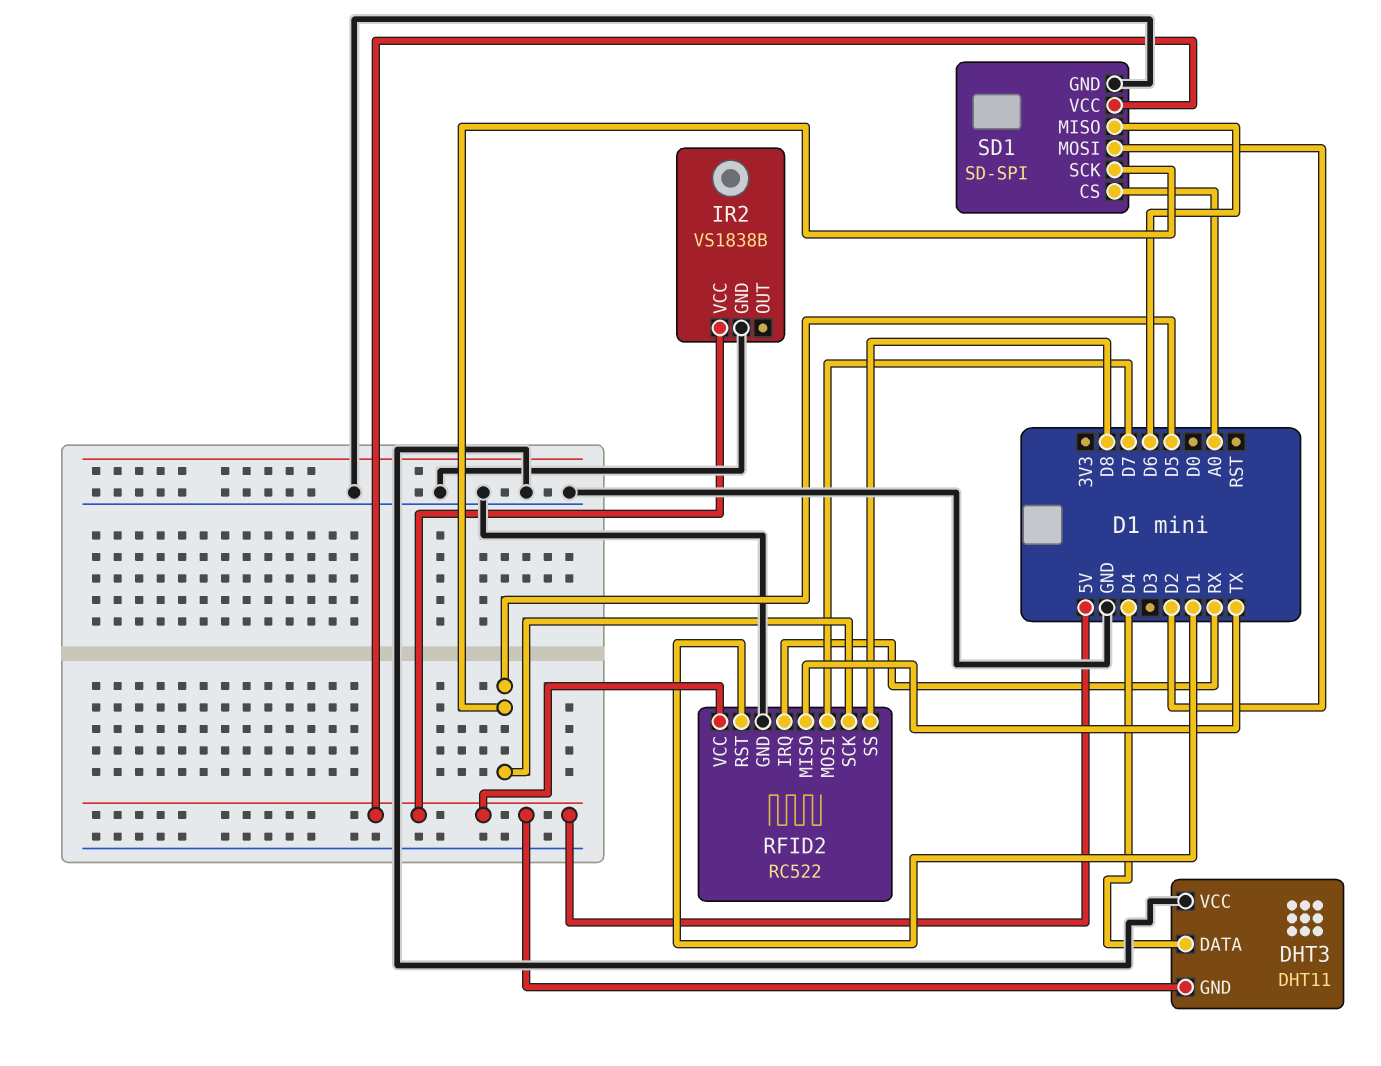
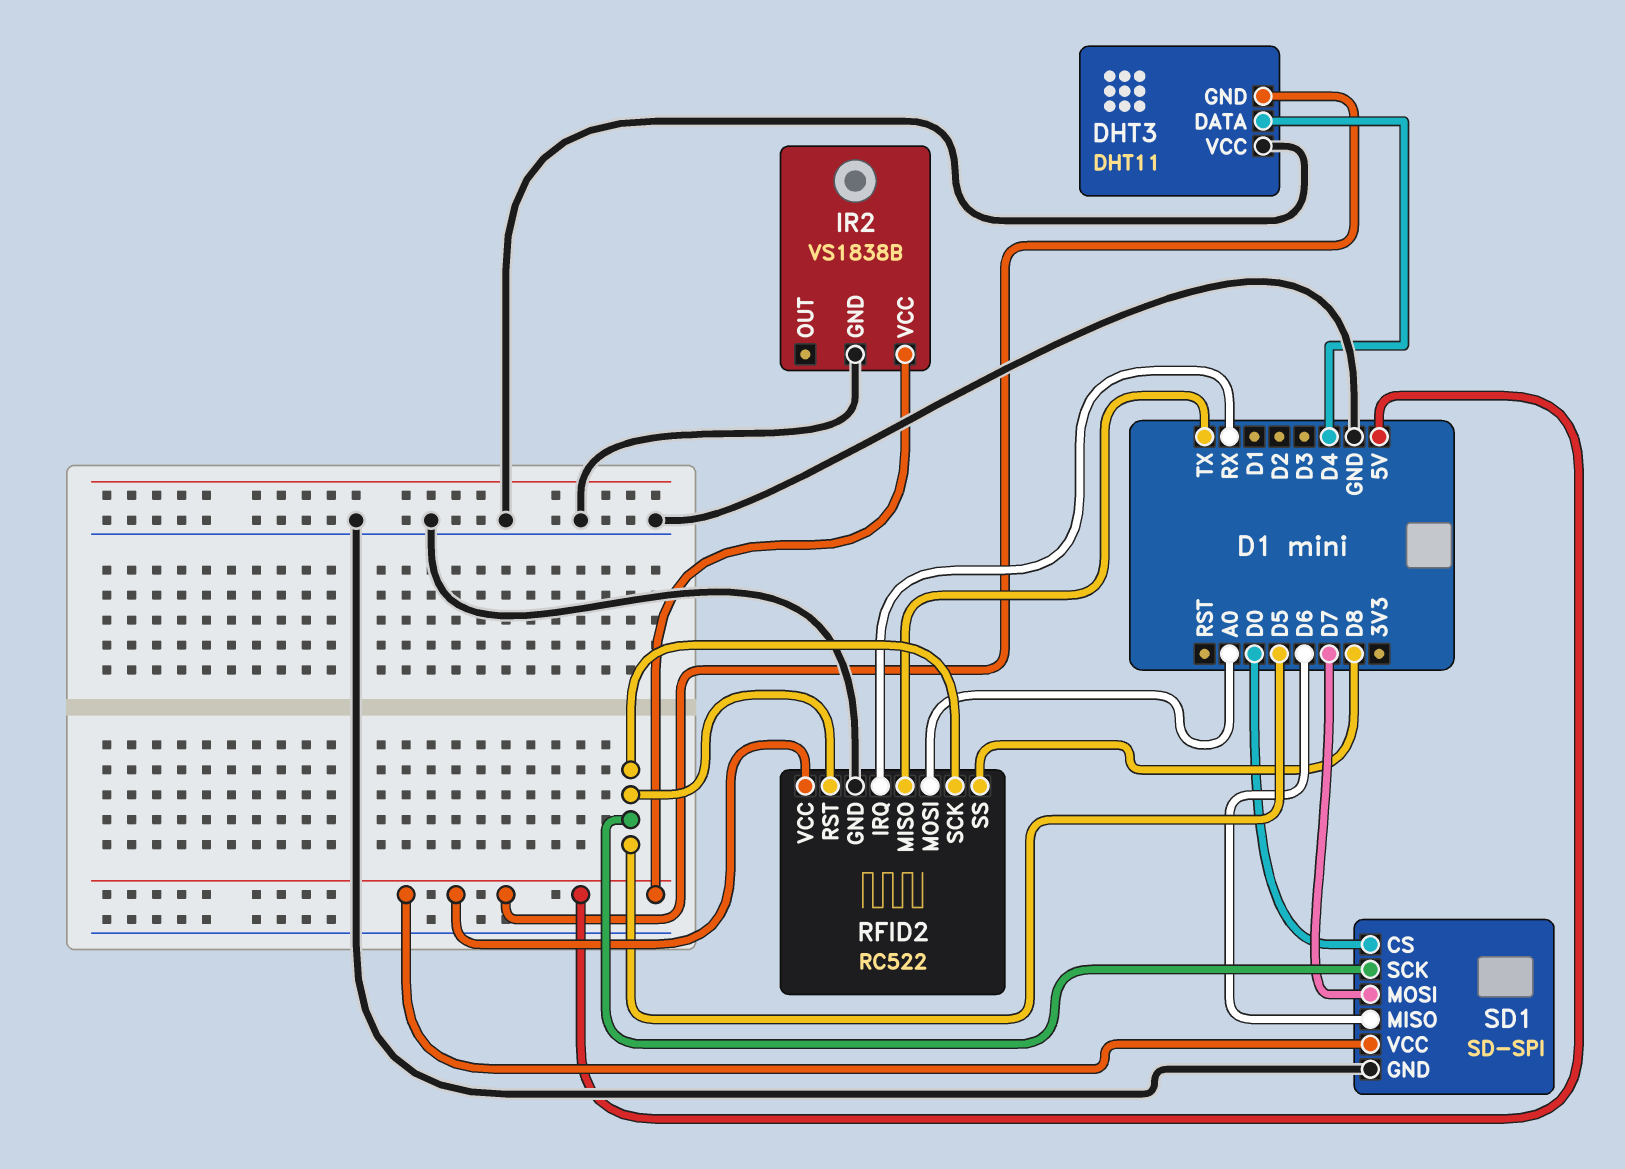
RFID2 pin MOSI: D7 -> A0
RFID2 pin RST: D1 -> D5
SD1 pin CS: A0 -> D0
SD1 pin MOSI: D2 -> D7

